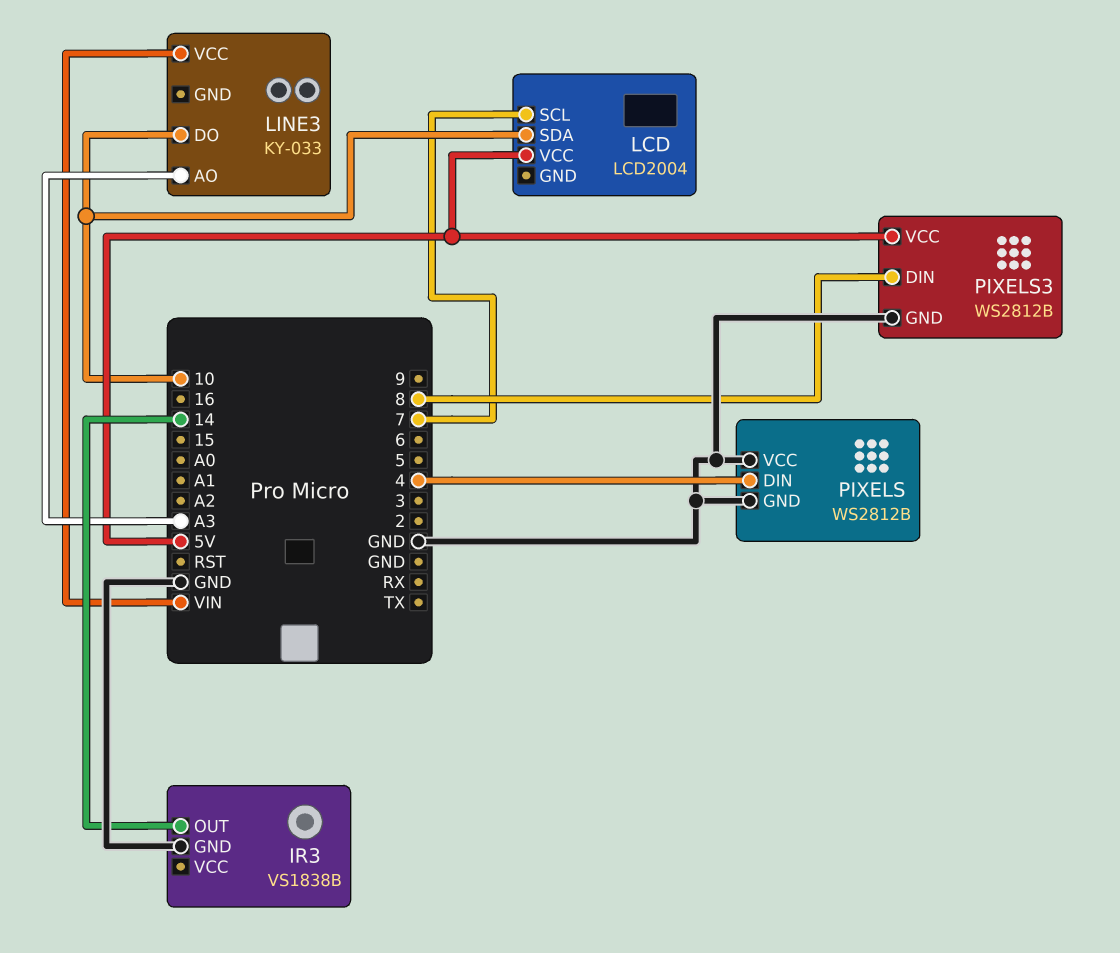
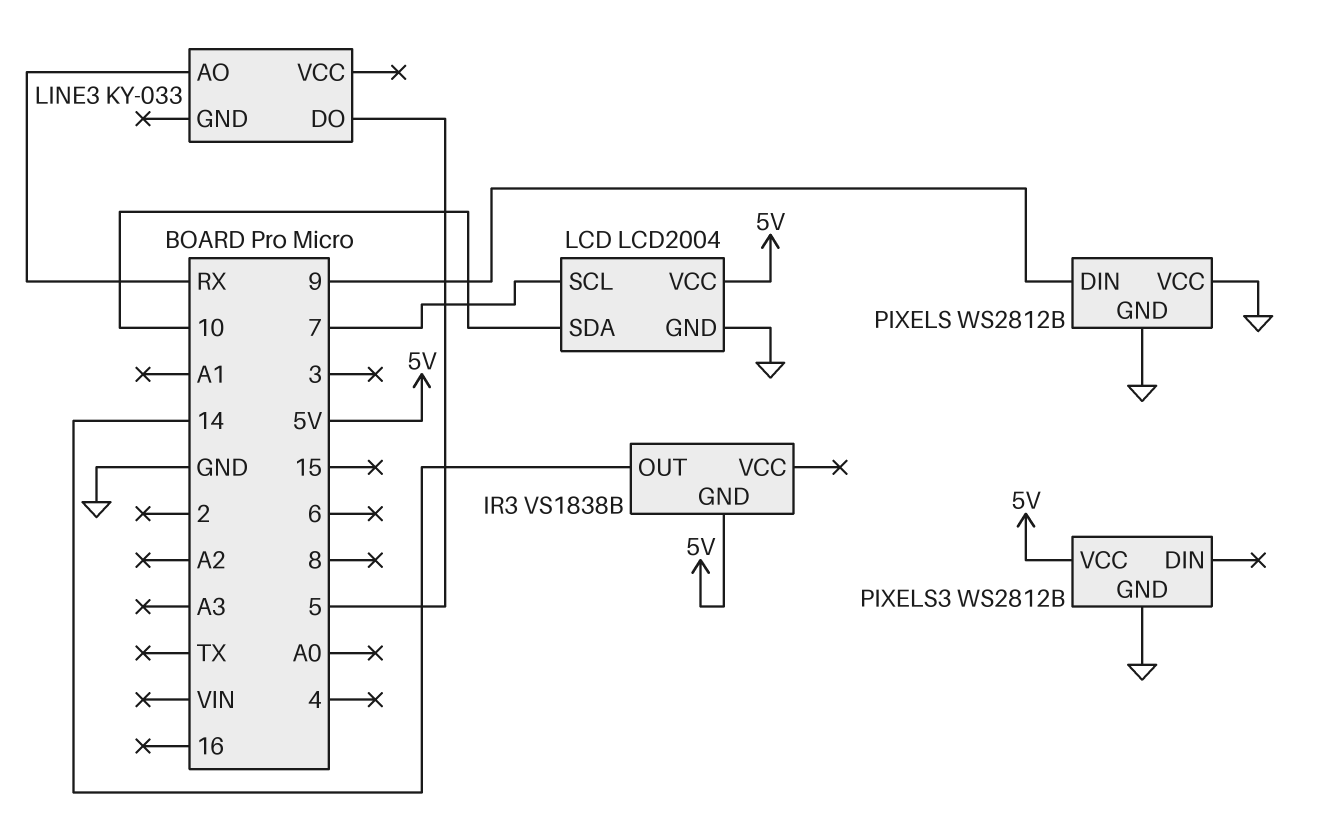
IR3 pin GND: GND -> 5V
LCD pin GND: none -> GND
LINE3 pin AO: A3 -> RX
LINE3 pin DO: 10 -> 5
LINE3 pin VCC: VIN -> none
PIXELS pin DIN: 4 -> 9
PIXELS3 pin DIN: 8 -> none

